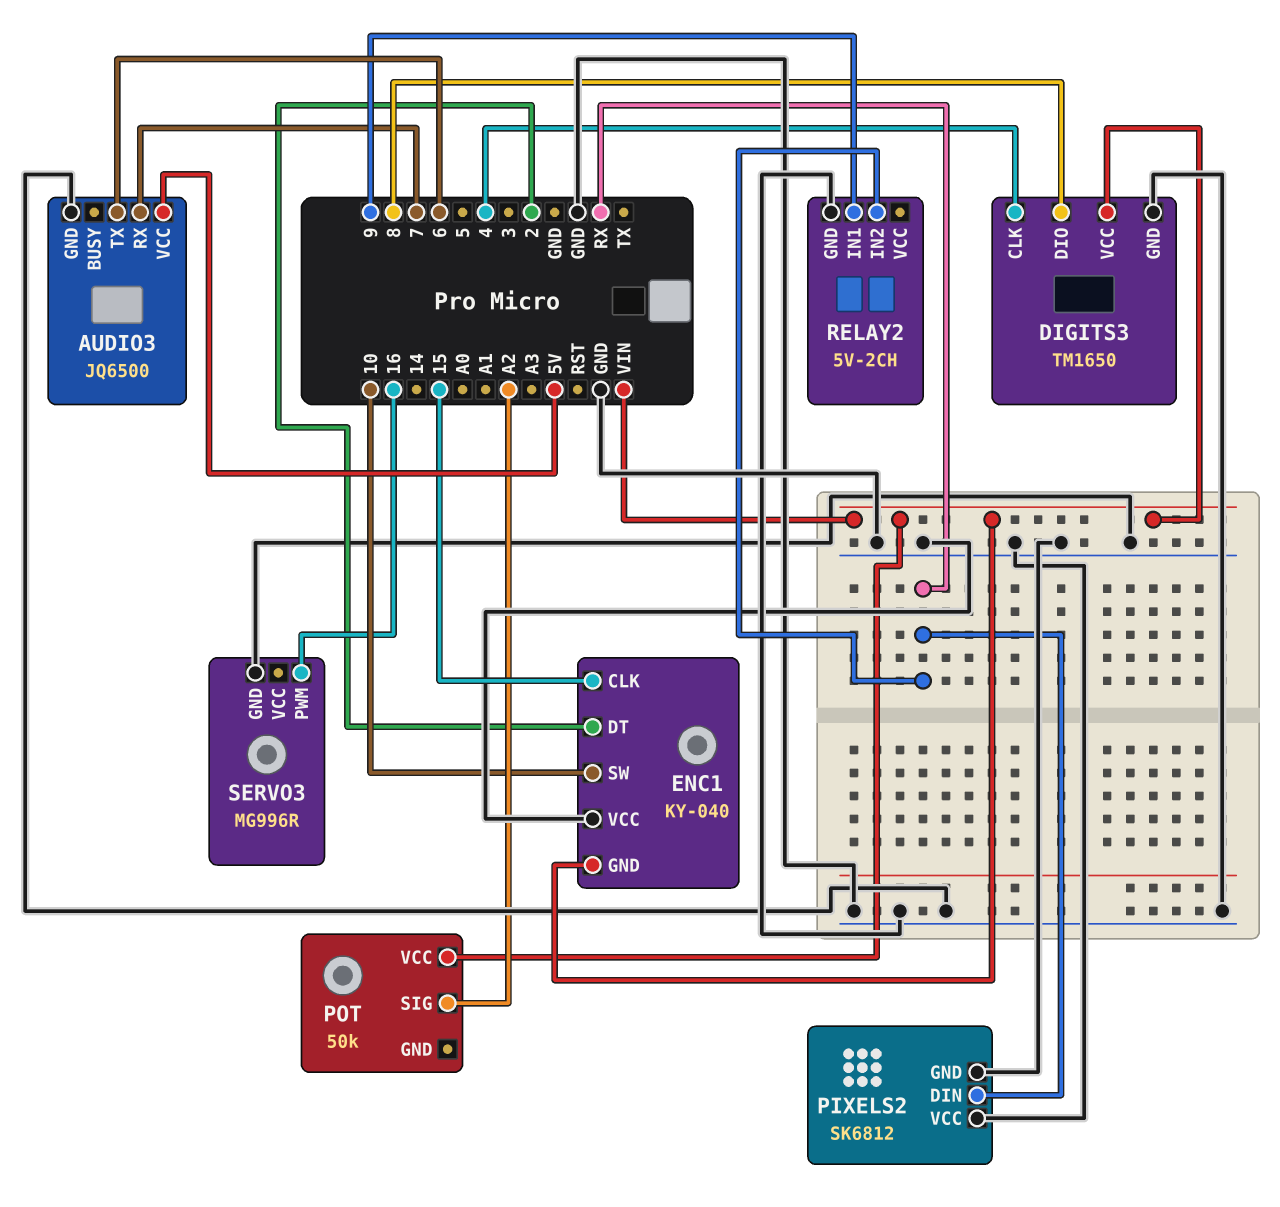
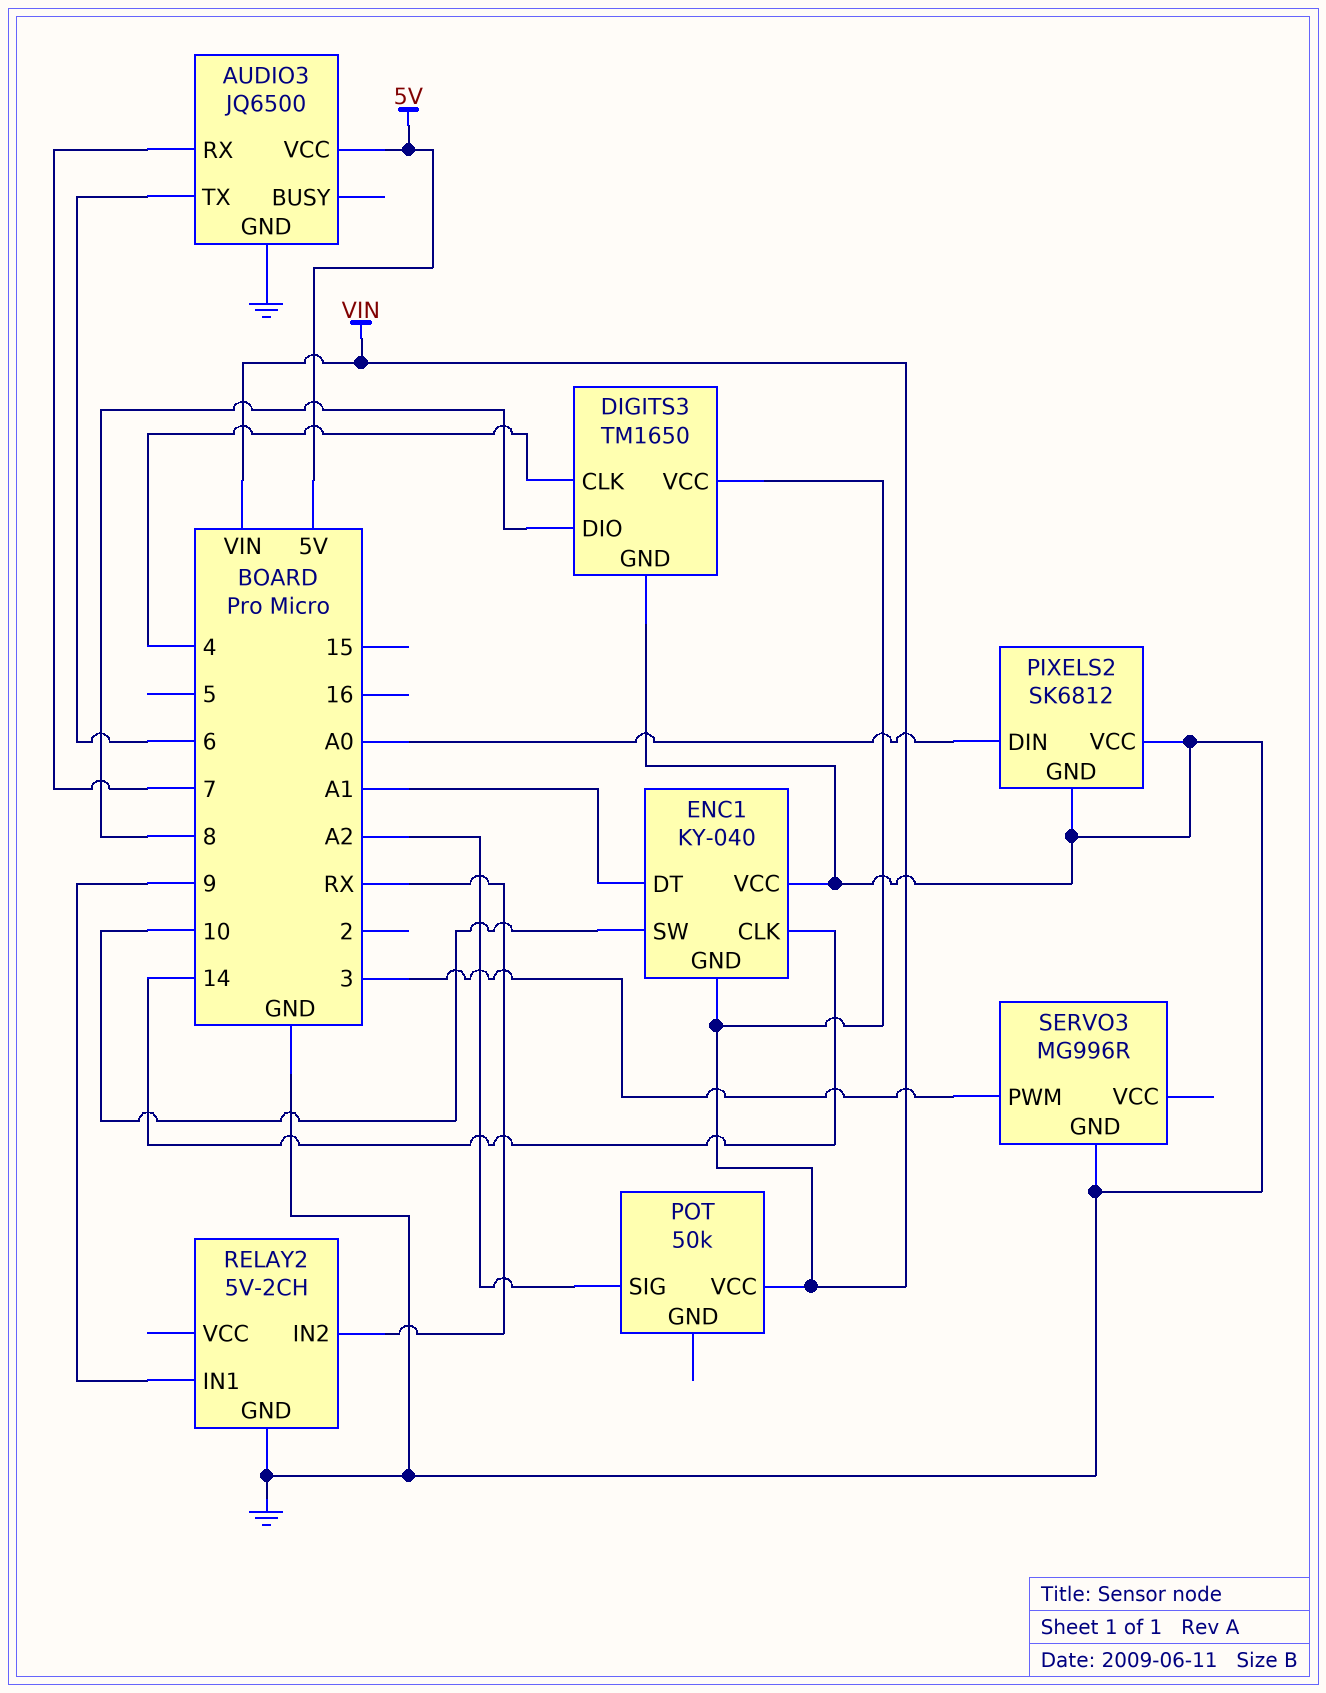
ENC1 pin CLK: 15 -> 14
ENC1 pin DT: 2 -> A1
PIXELS2 pin DIN: RX -> A0
SERVO3 pin PWM: 16 -> 3

